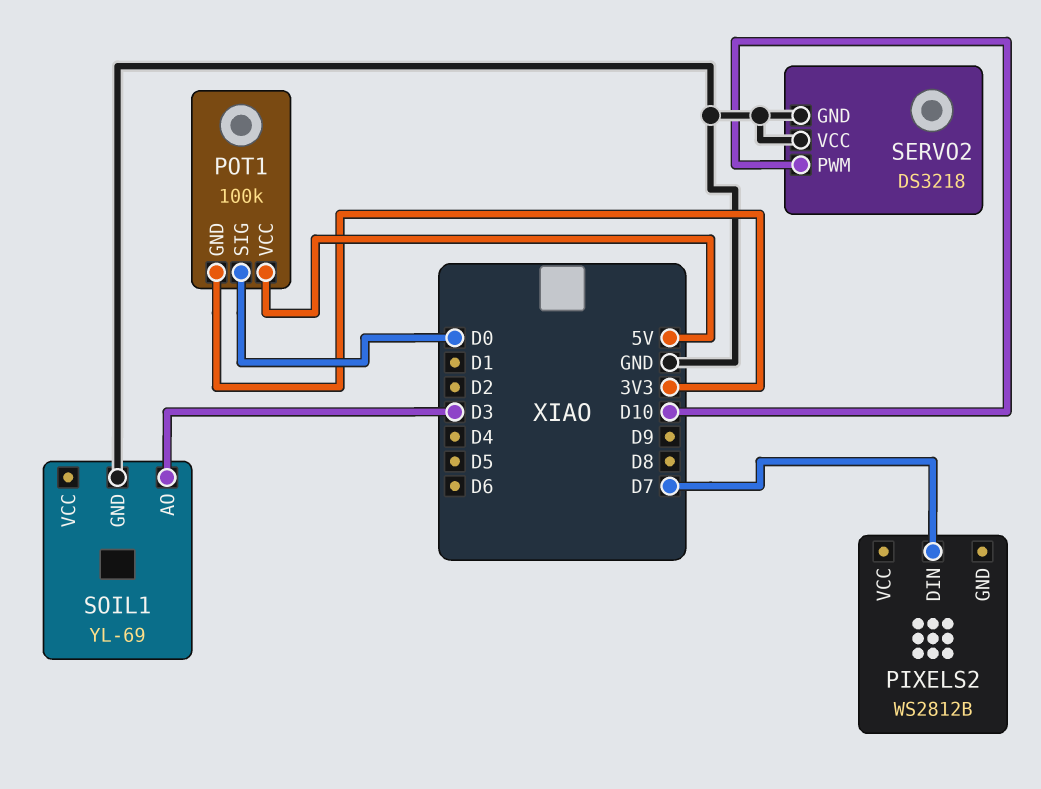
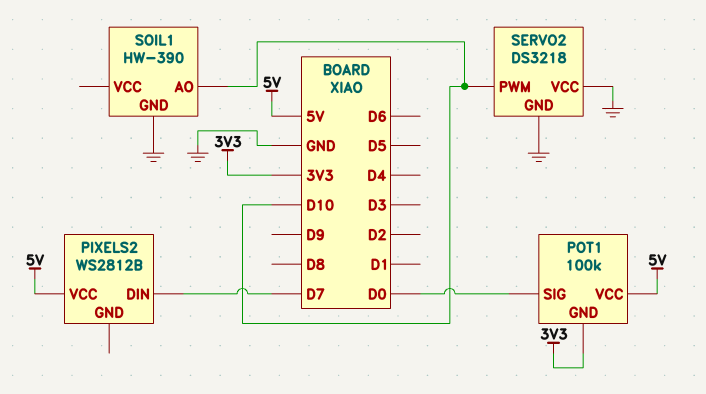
PIXELS2 pin VCC: none -> 5V
SOIL1: YL-69 -> HW-390
SOIL1 pin AO: D3 -> D10

